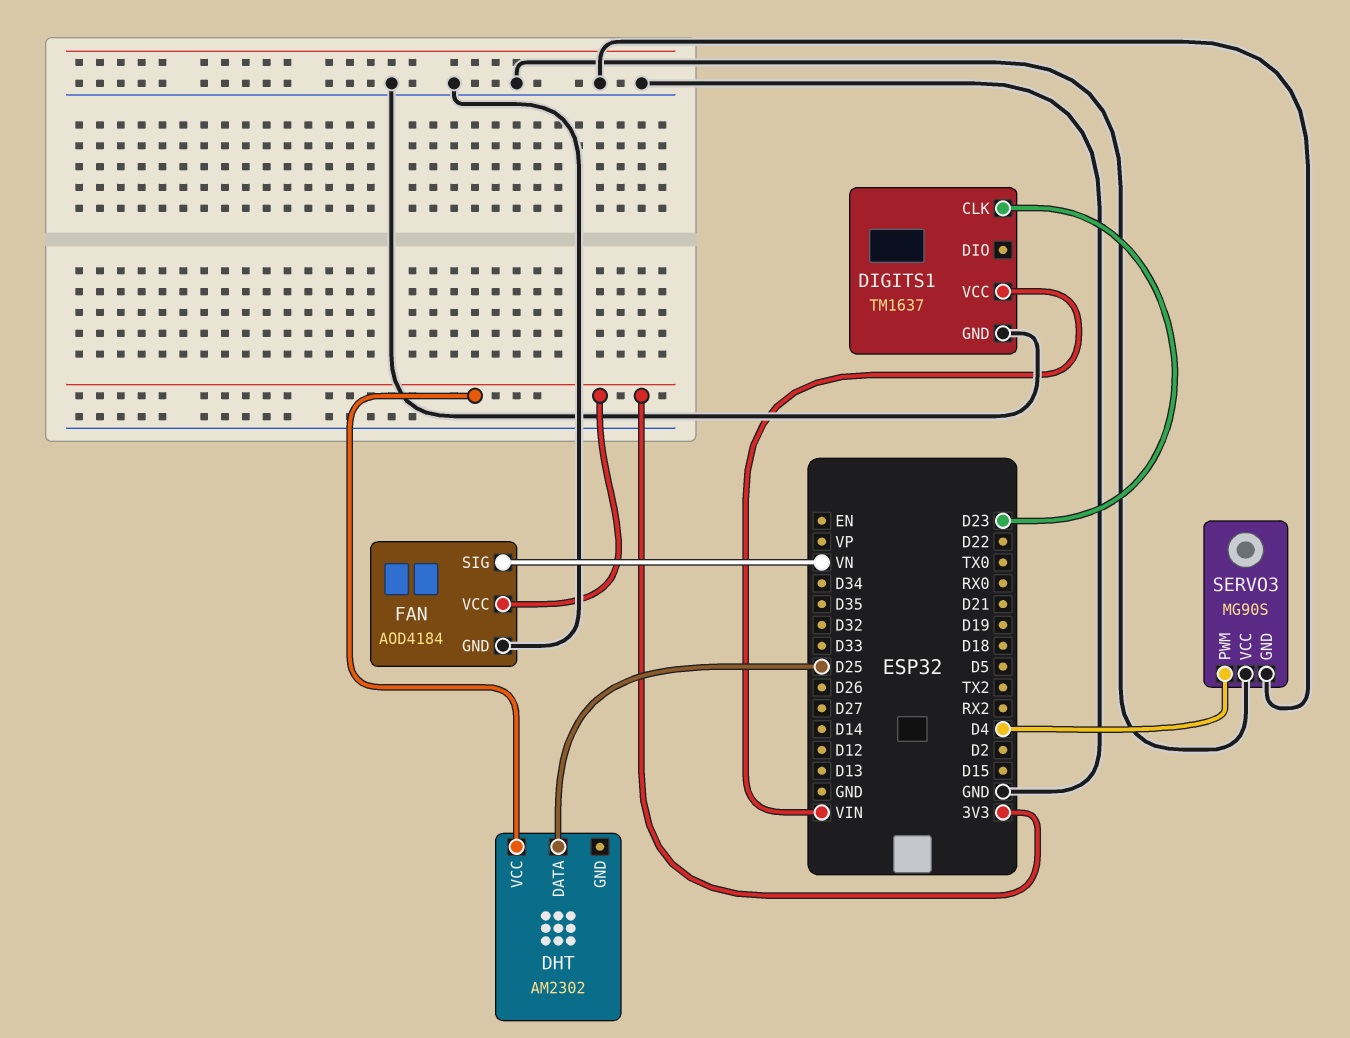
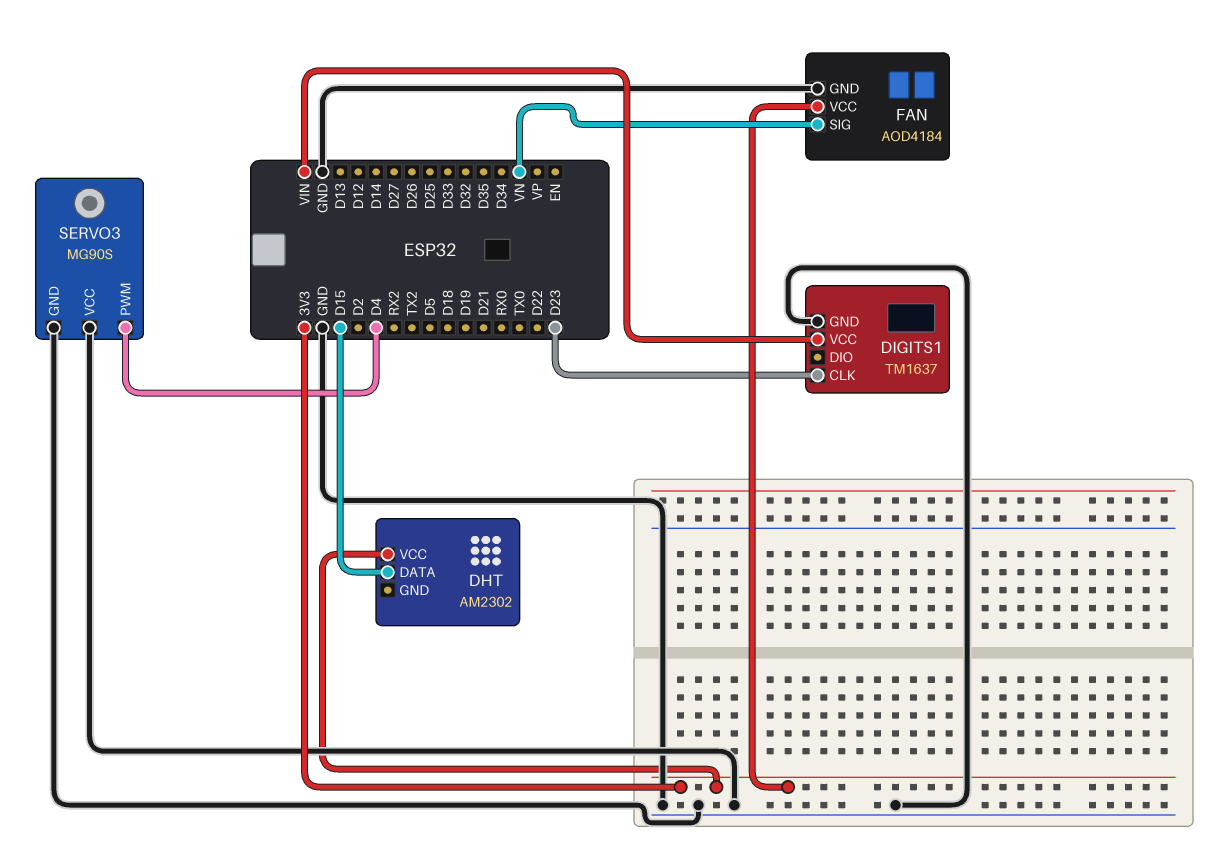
DHT pin DATA: D25 -> D15

